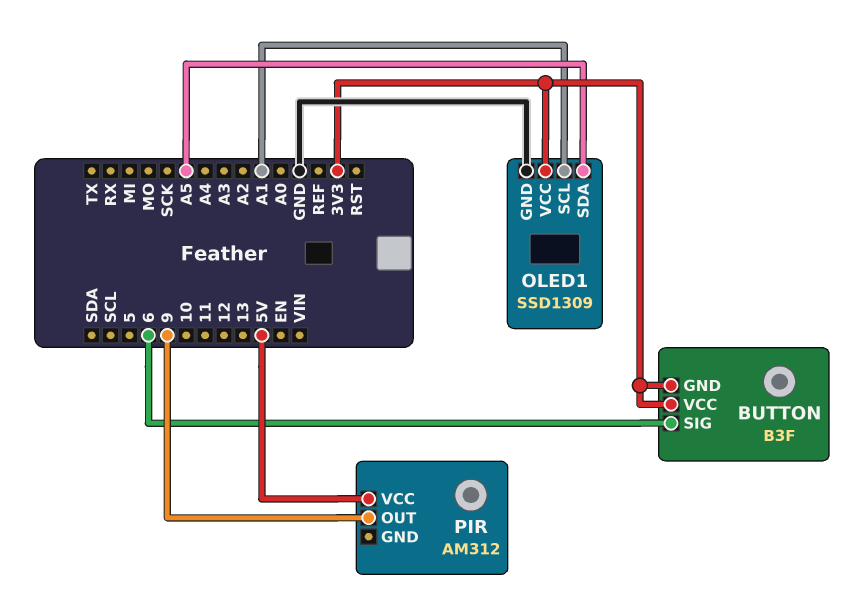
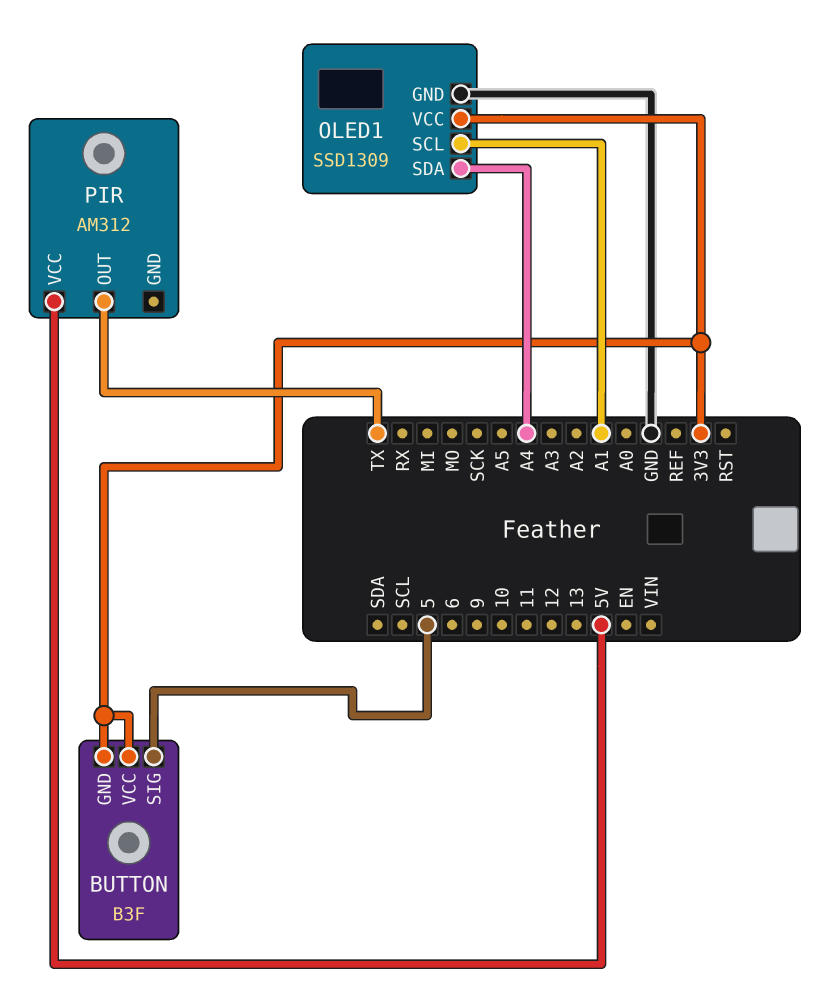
BUTTON pin SIG: 6 -> 5
OLED1 pin SDA: A5 -> A4
PIR pin OUT: 9 -> TX

